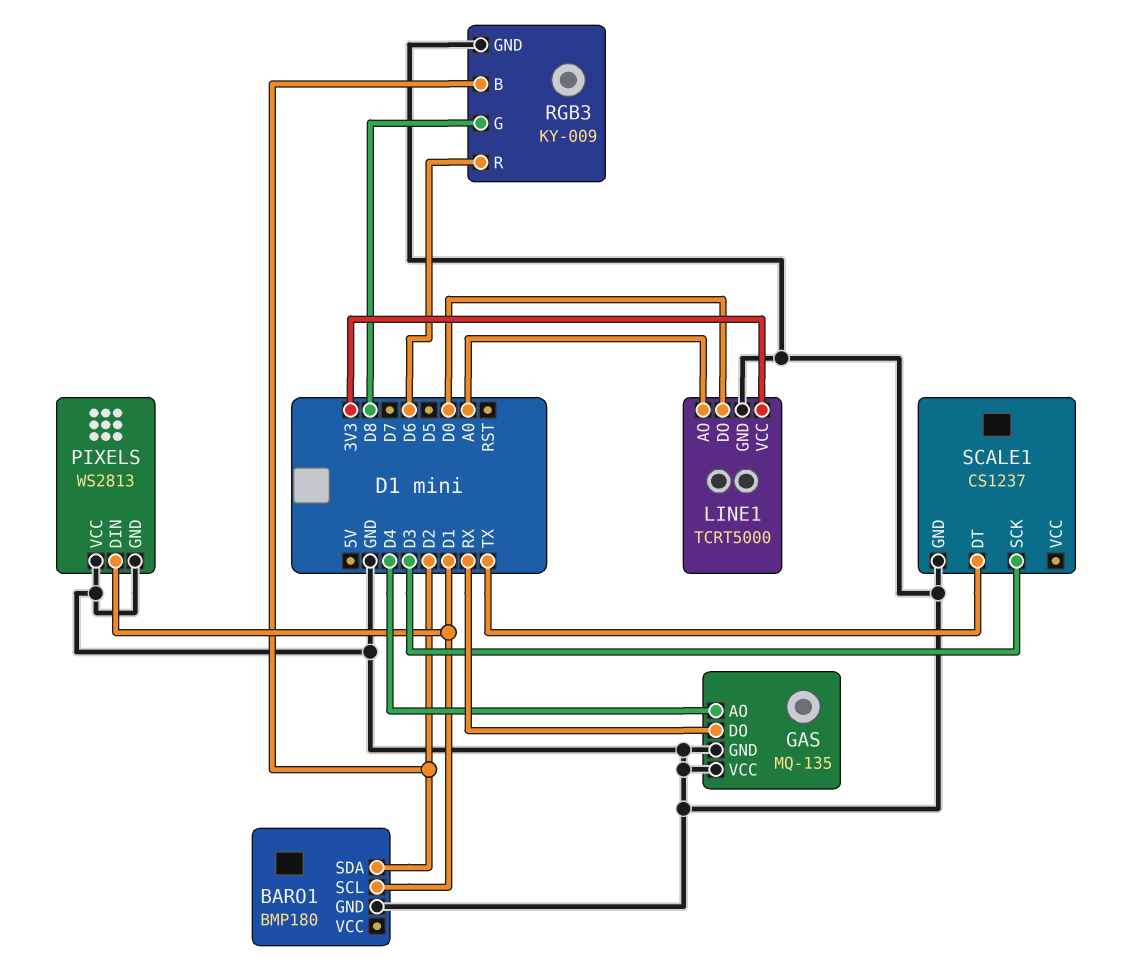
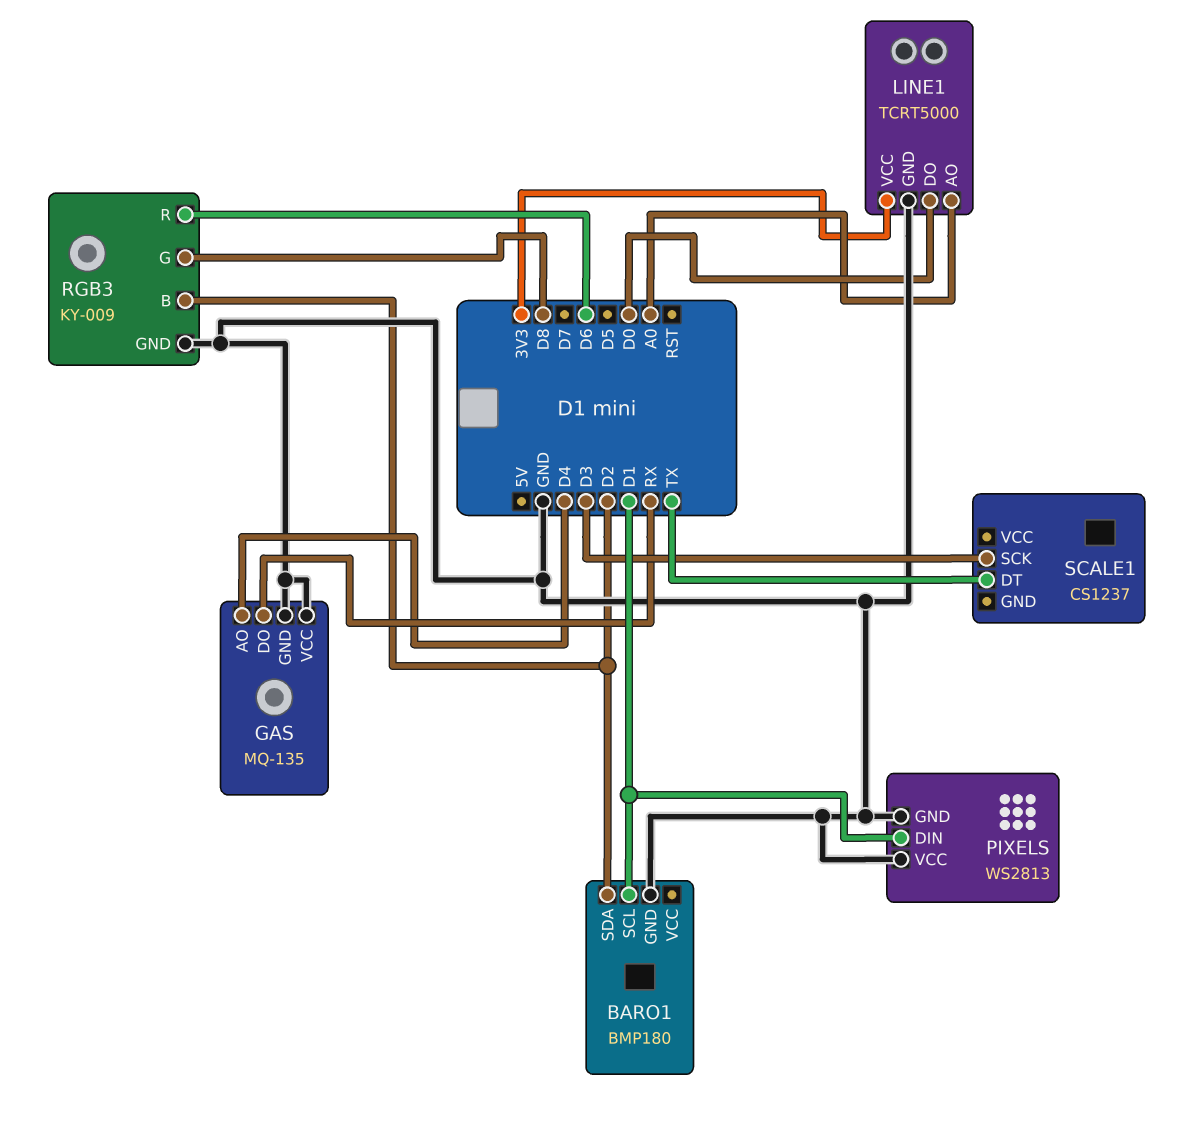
SCALE1 pin GND: GND -> none

